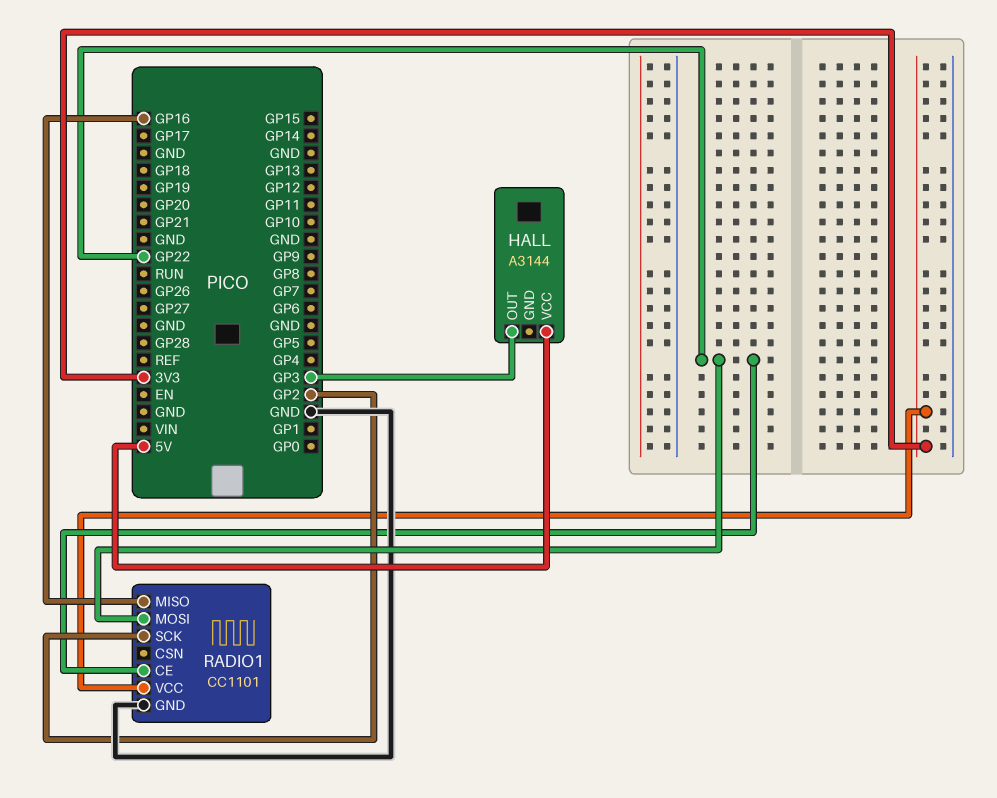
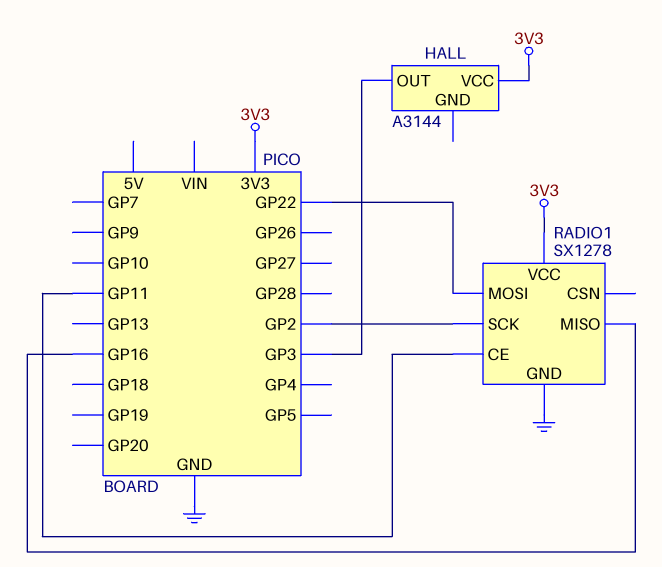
HALL pin VCC: 5V -> 3V3
RADIO1: CC1101 -> SX1278
RADIO1 pin CE: GP22 -> GP11

